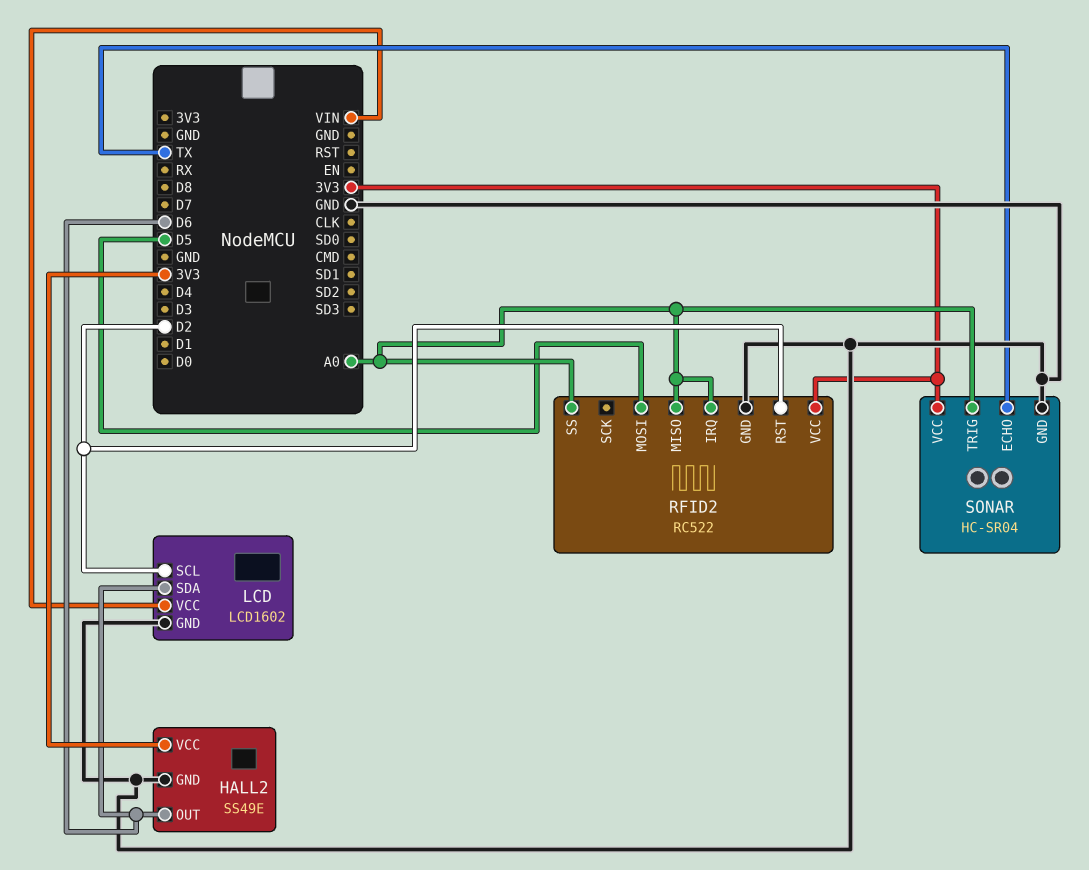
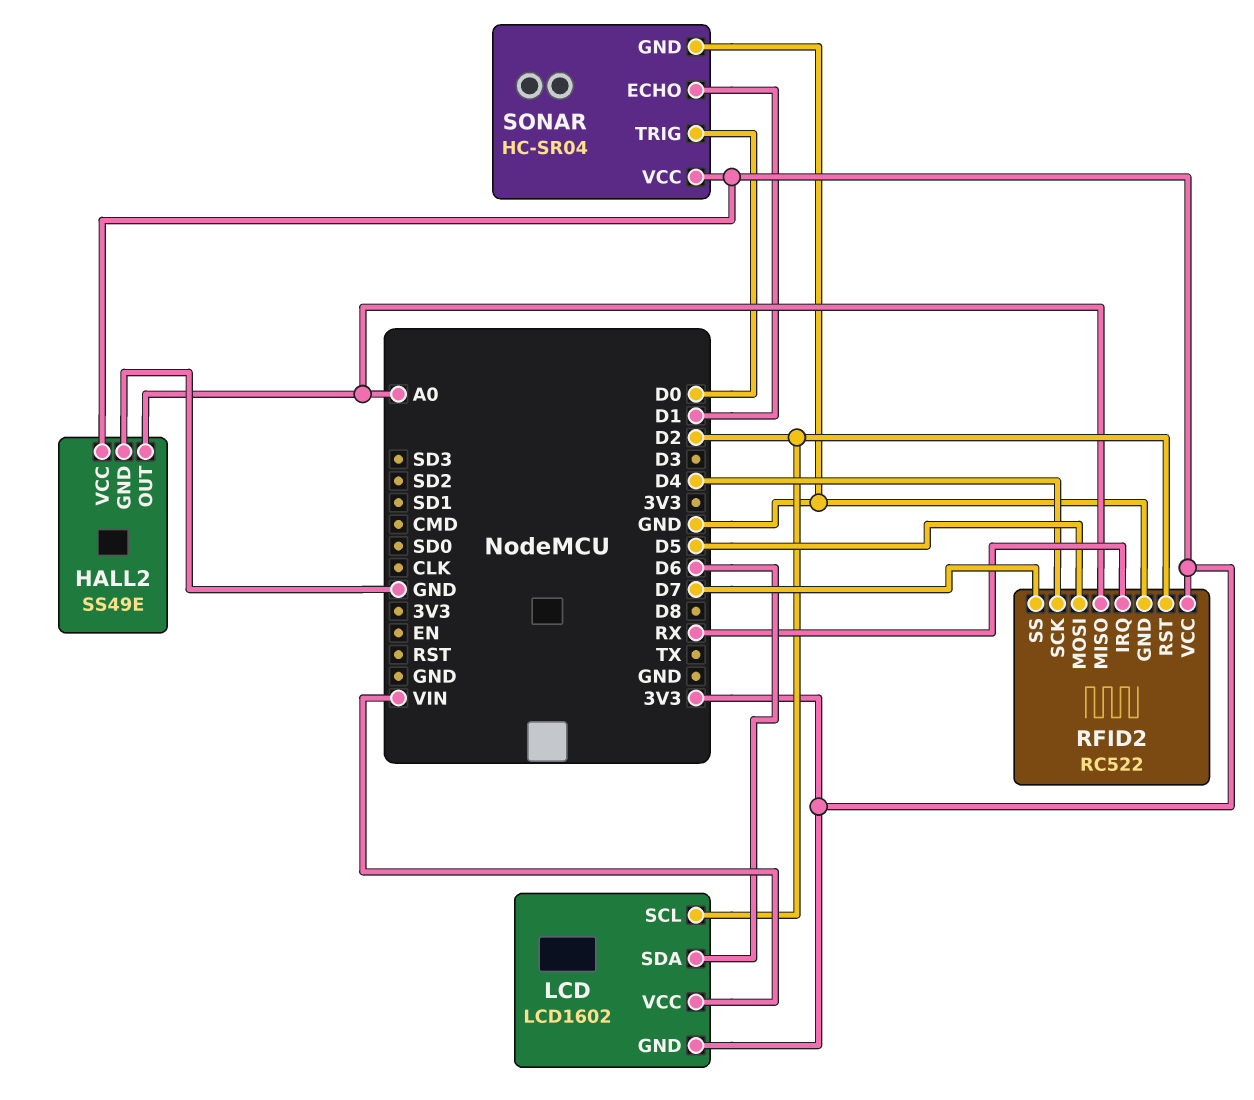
HALL2 pin OUT: D6 -> A0
LCD pin GND: GND -> 3V3
RFID2 pin IRQ: A0 -> RX
RFID2 pin SCK: none -> D4
RFID2 pin SS: A0 -> D7
SONAR pin ECHO: TX -> D1
SONAR pin TRIG: A0 -> D0

